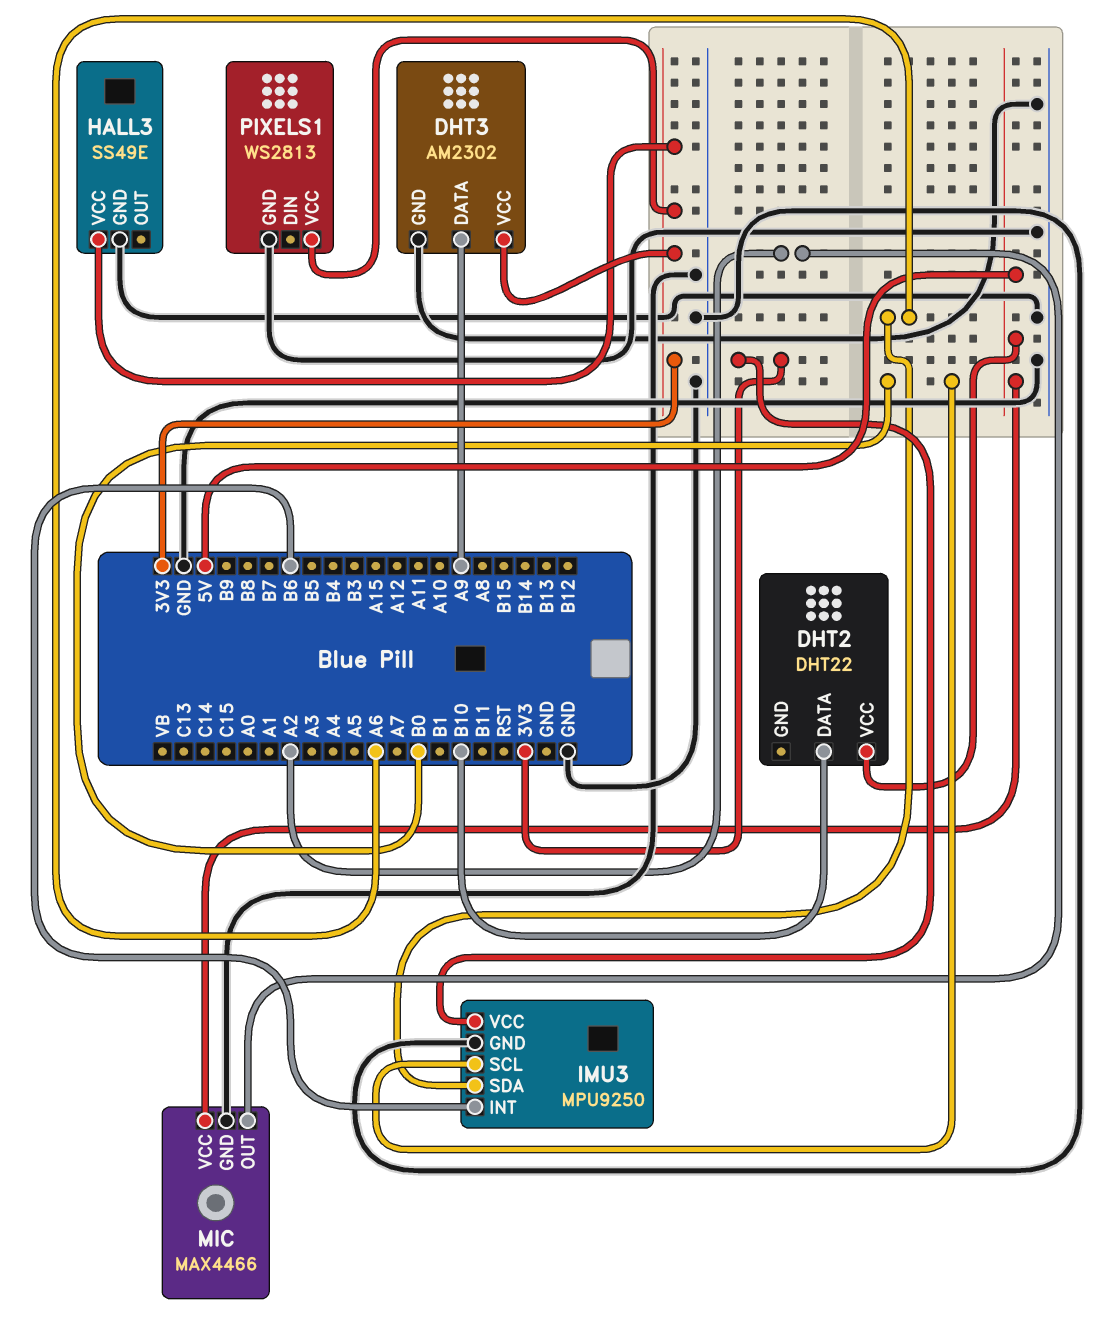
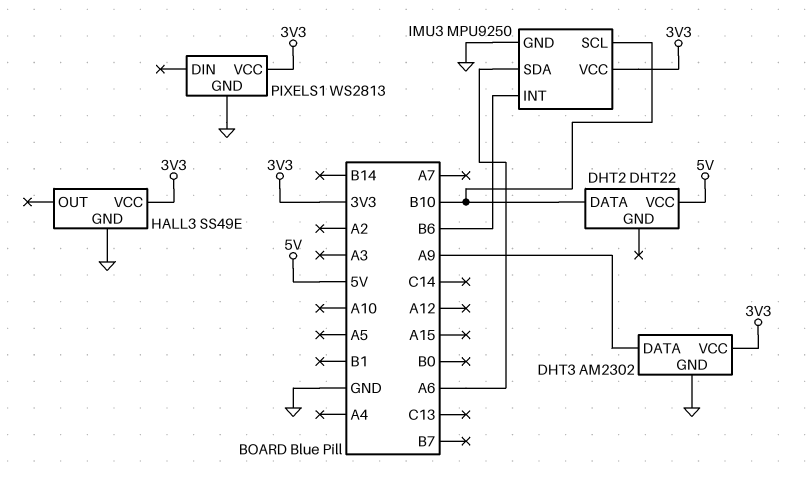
IMU3 pin SCL: B0 -> B10
MIC: MAX4466 -> none
MIC pin GND: GND -> none
MIC pin OUT: A2 -> none
MIC pin VCC: 5V -> none

